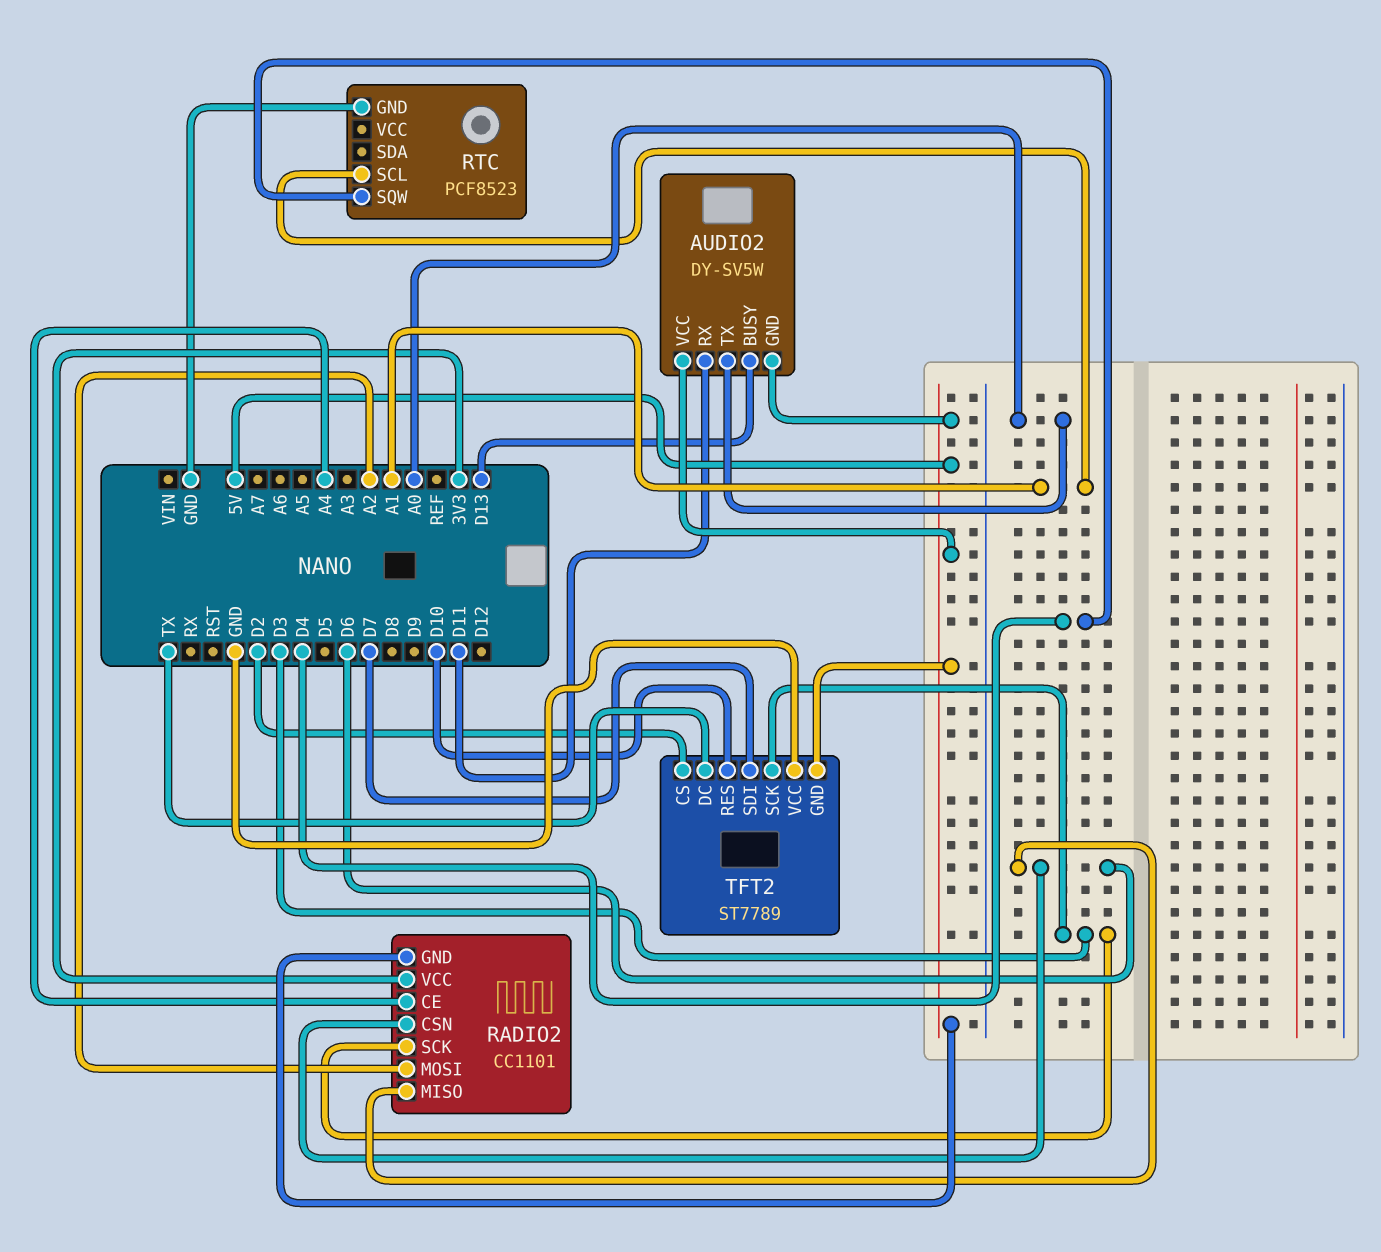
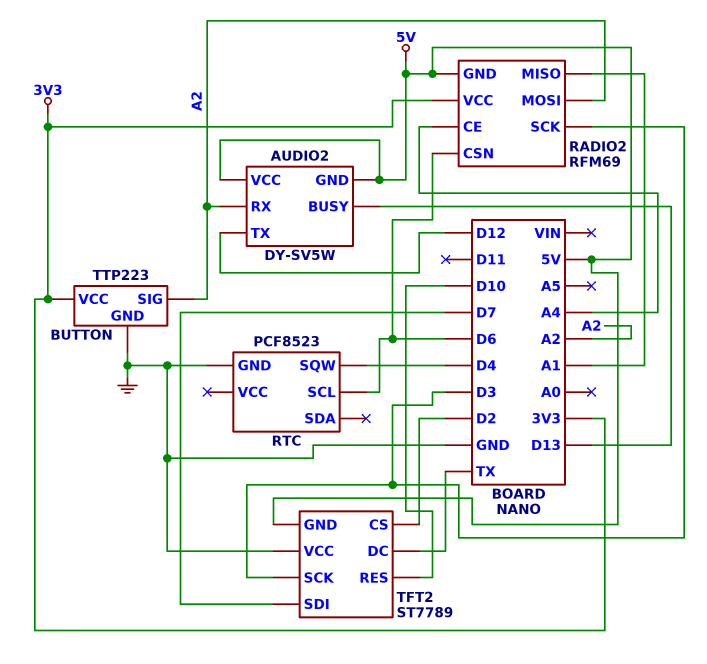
AUDIO2 pin RX: D11 -> A2
AUDIO2 pin TX: A0 -> D12
BUTTON: none -> TTP223
BUTTON pin GND: none -> GND
BUTTON pin SIG: none -> A2
BUTTON pin VCC: none -> 3V3
RADIO2: CC1101 -> RFM69
RADIO2 pin MISO: D6 -> A1
RTC pin SCL: A1 -> D6

